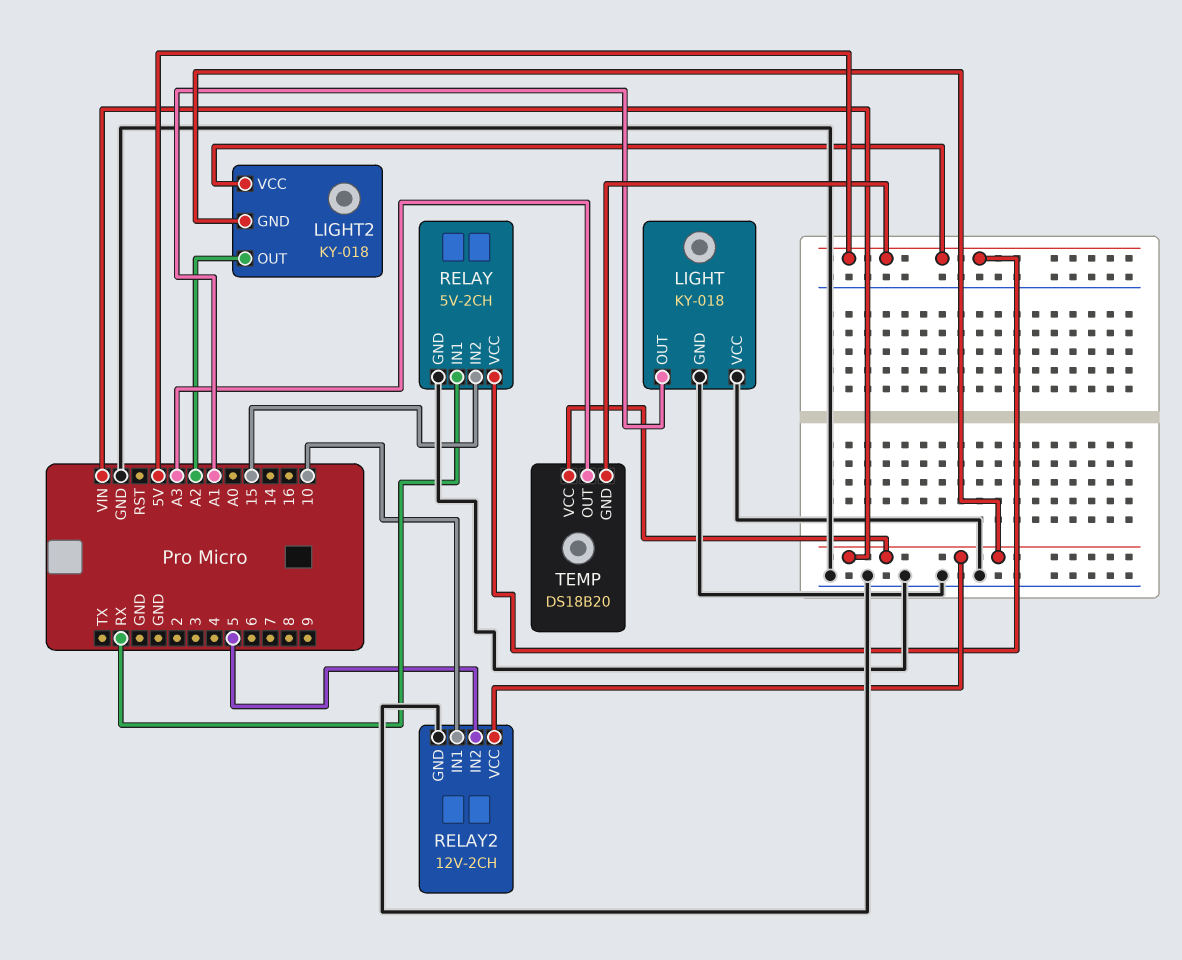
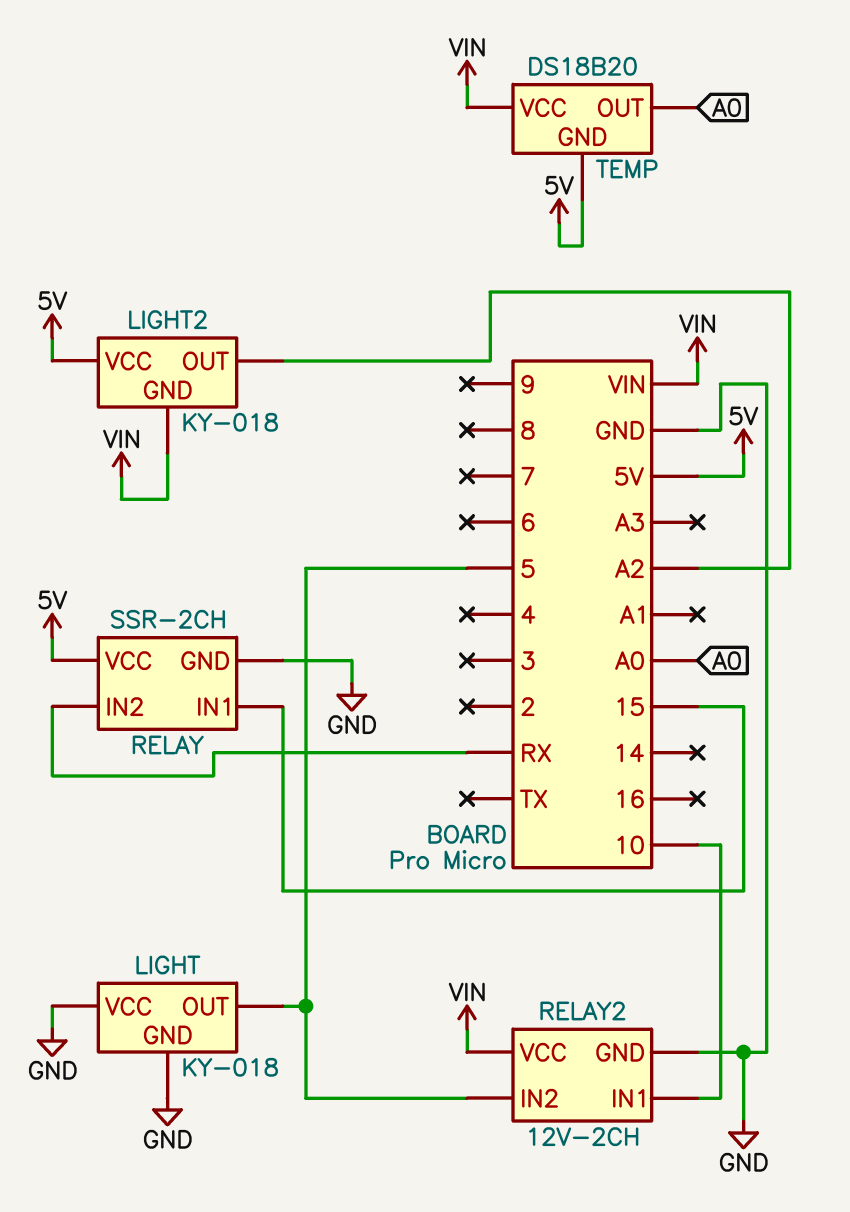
LIGHT pin OUT: A1 -> 5
RELAY: 5V-2CH -> SSR-2CH
RELAY pin IN1: RX -> 15
RELAY pin IN2: 15 -> RX
TEMP pin OUT: A3 -> A0

